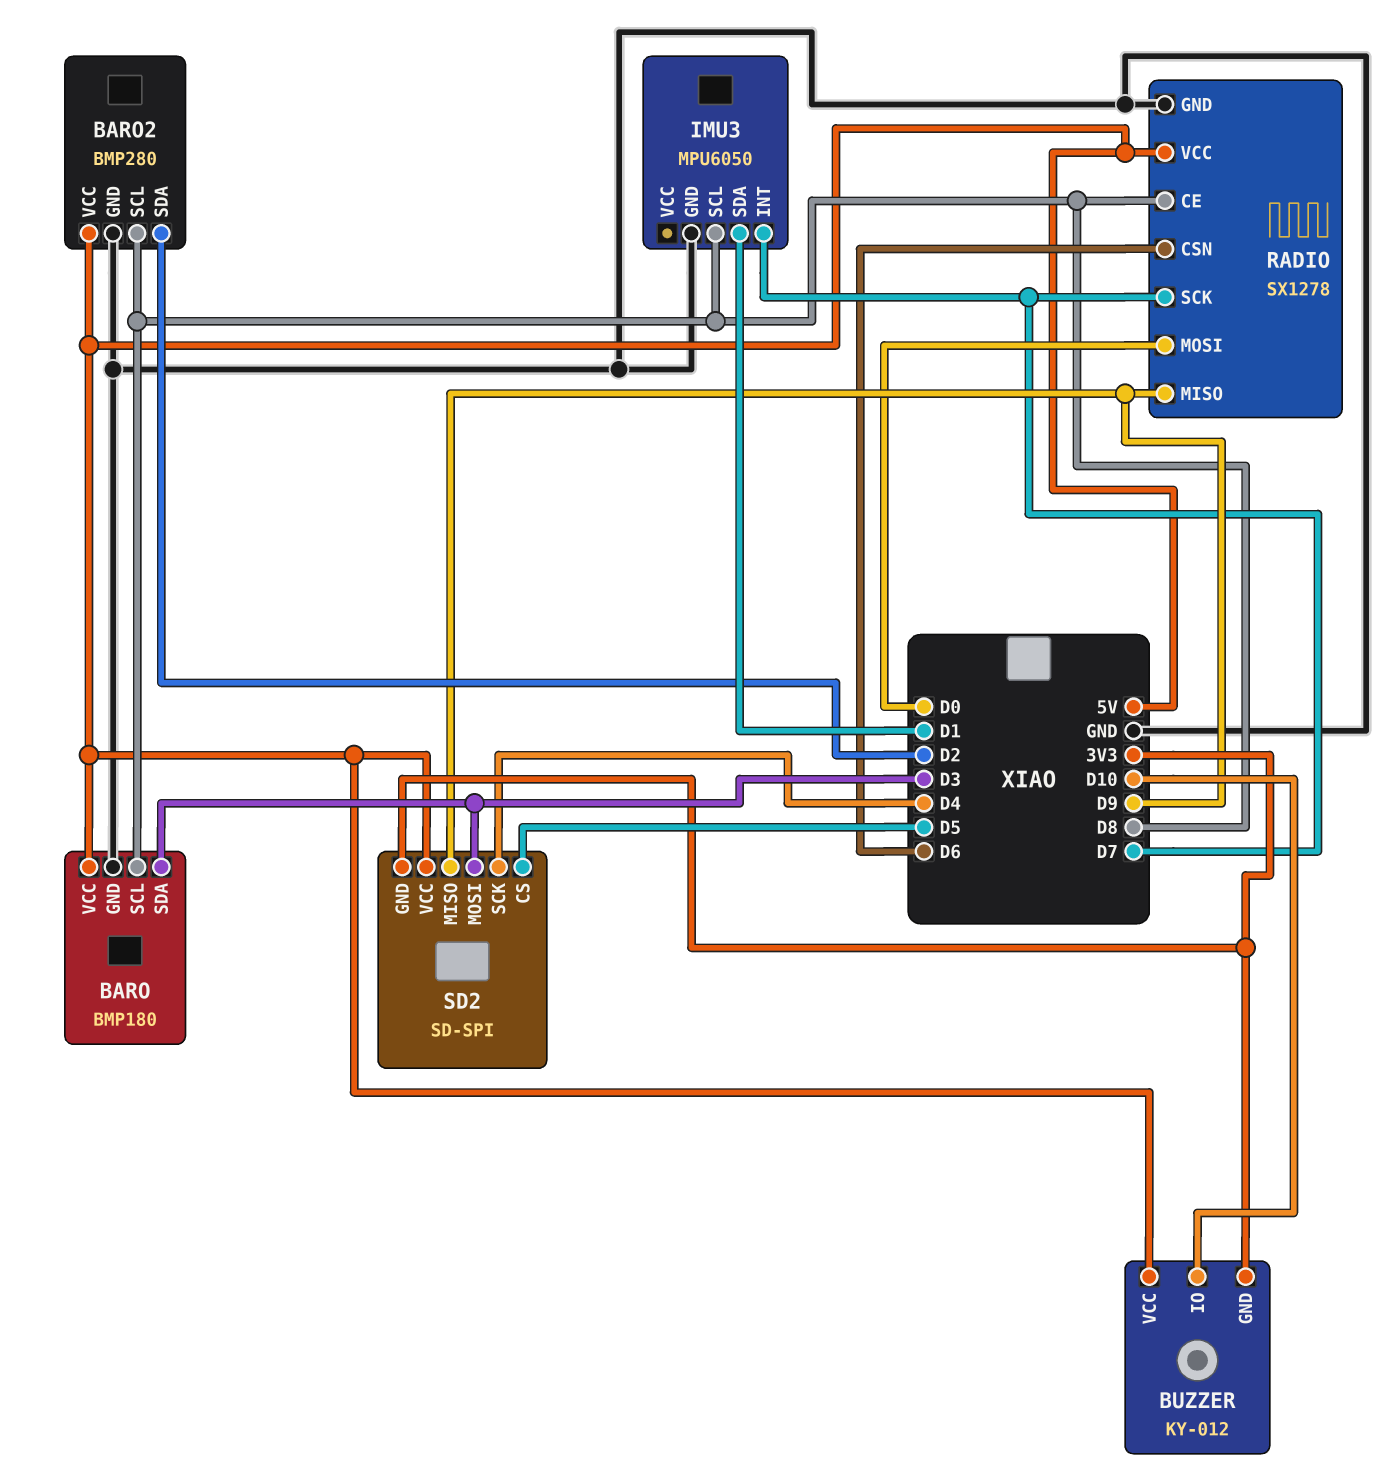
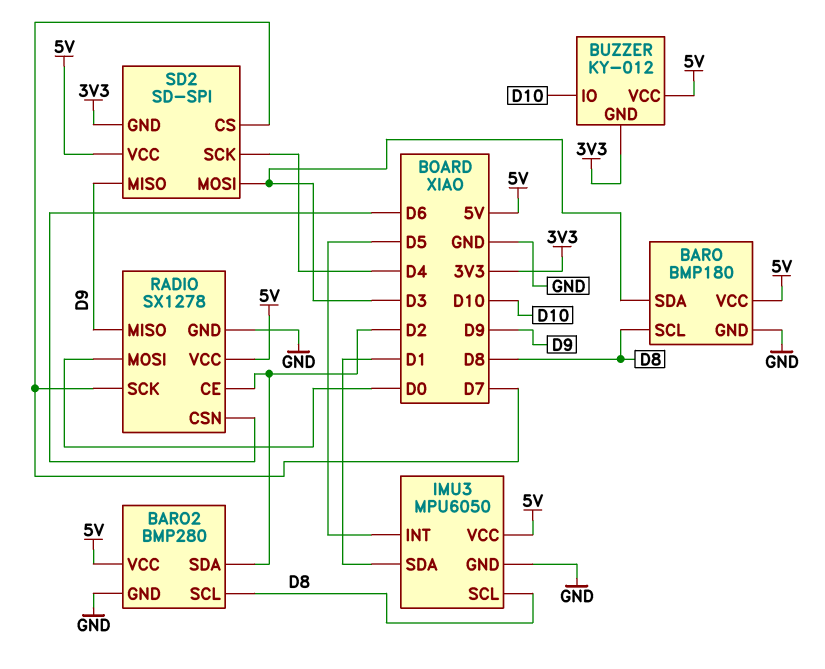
IMU3 pin INT: D7 -> D5
IMU3 pin VCC: none -> 5V
RADIO pin CE: D8 -> D2
SD2 pin CS: D5 -> D7

